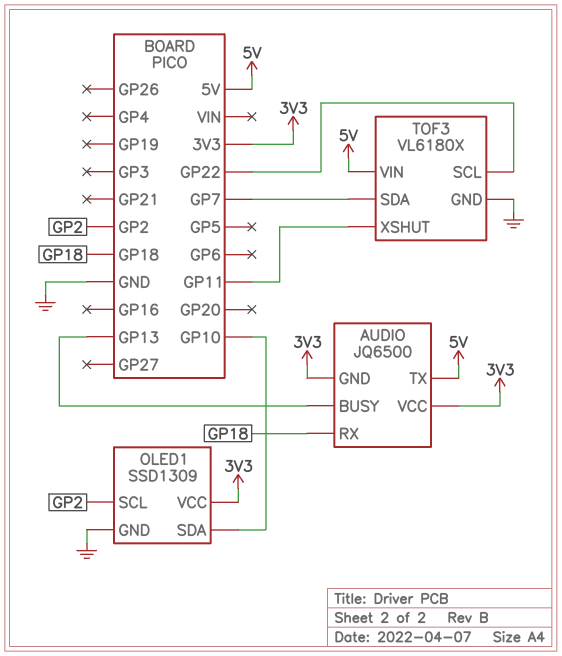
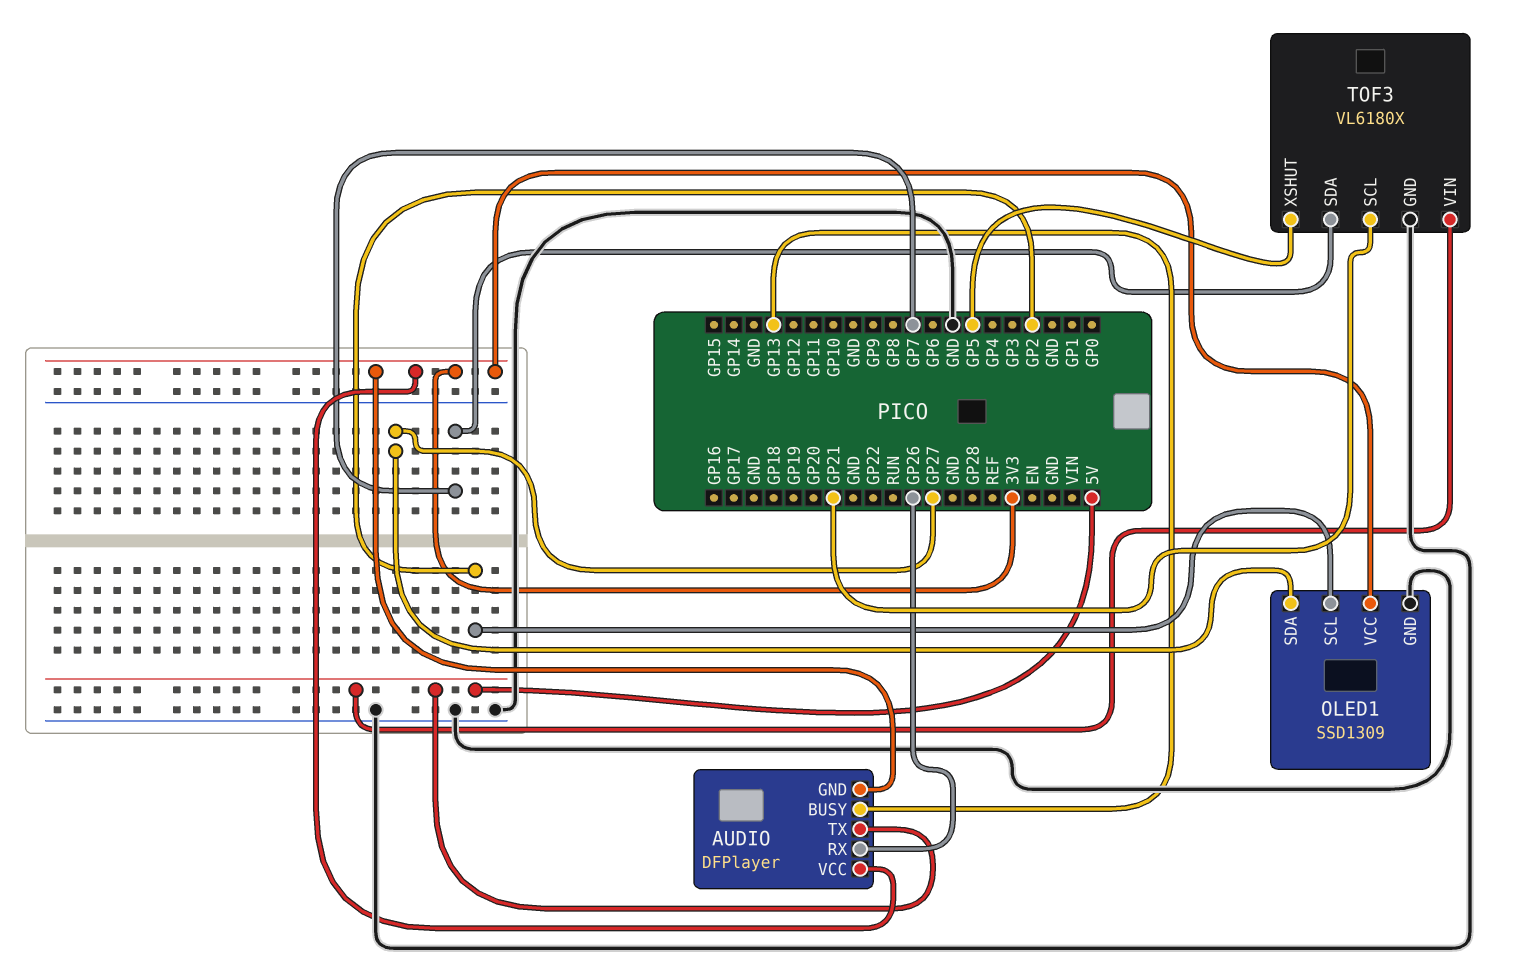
AUDIO: JQ6500 -> DFPlayer
AUDIO pin RX: GP18 -> GP26
OLED1 pin SDA: GP10 -> GP27
TOF3 pin SCL: GP22 -> GP21
TOF3 pin XSHUT: GP11 -> GP5

